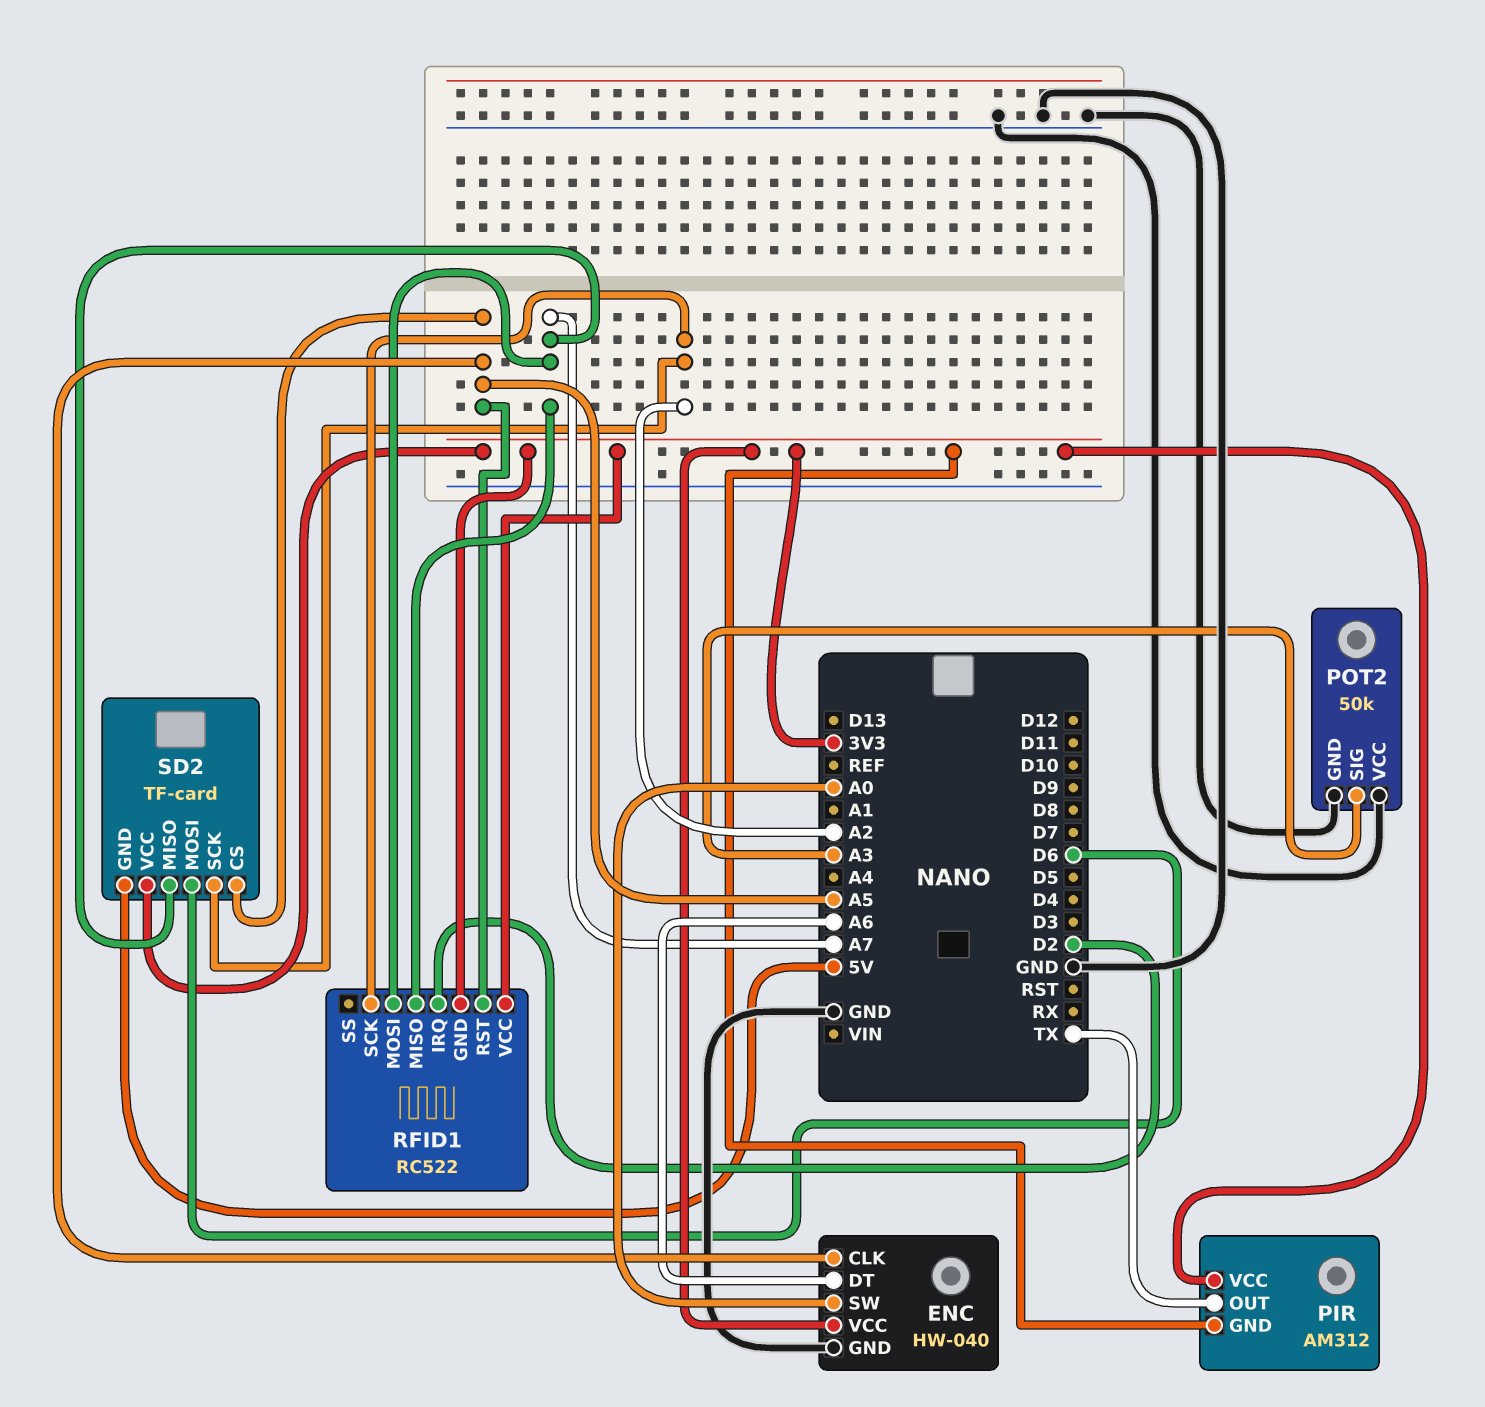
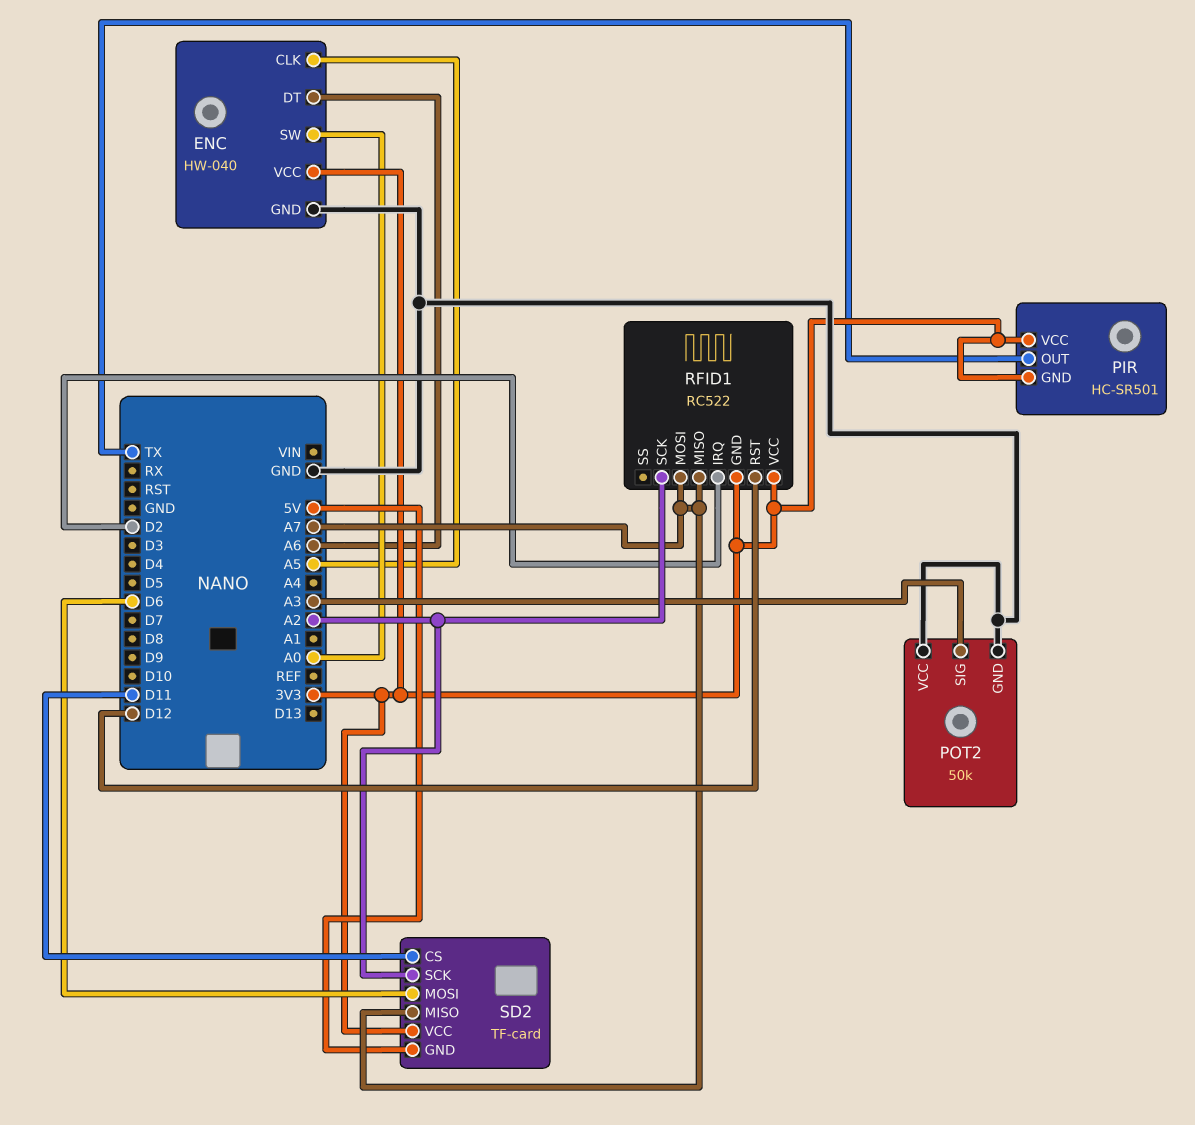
PIR: AM312 -> HC-SR501
RFID1 pin RST: A5 -> D12
SD2 pin CS: A5 -> D11

